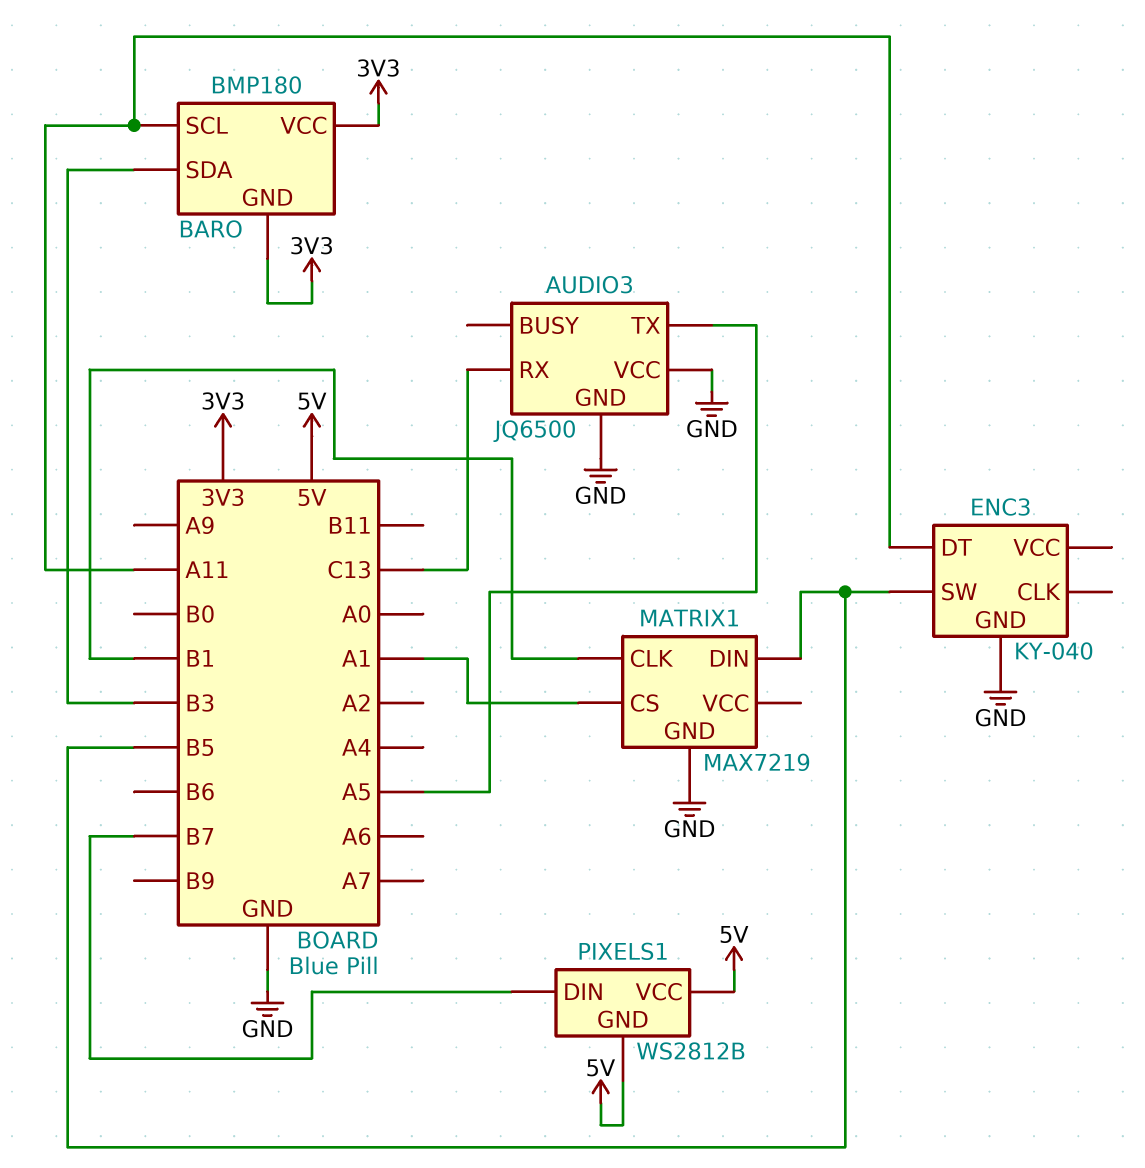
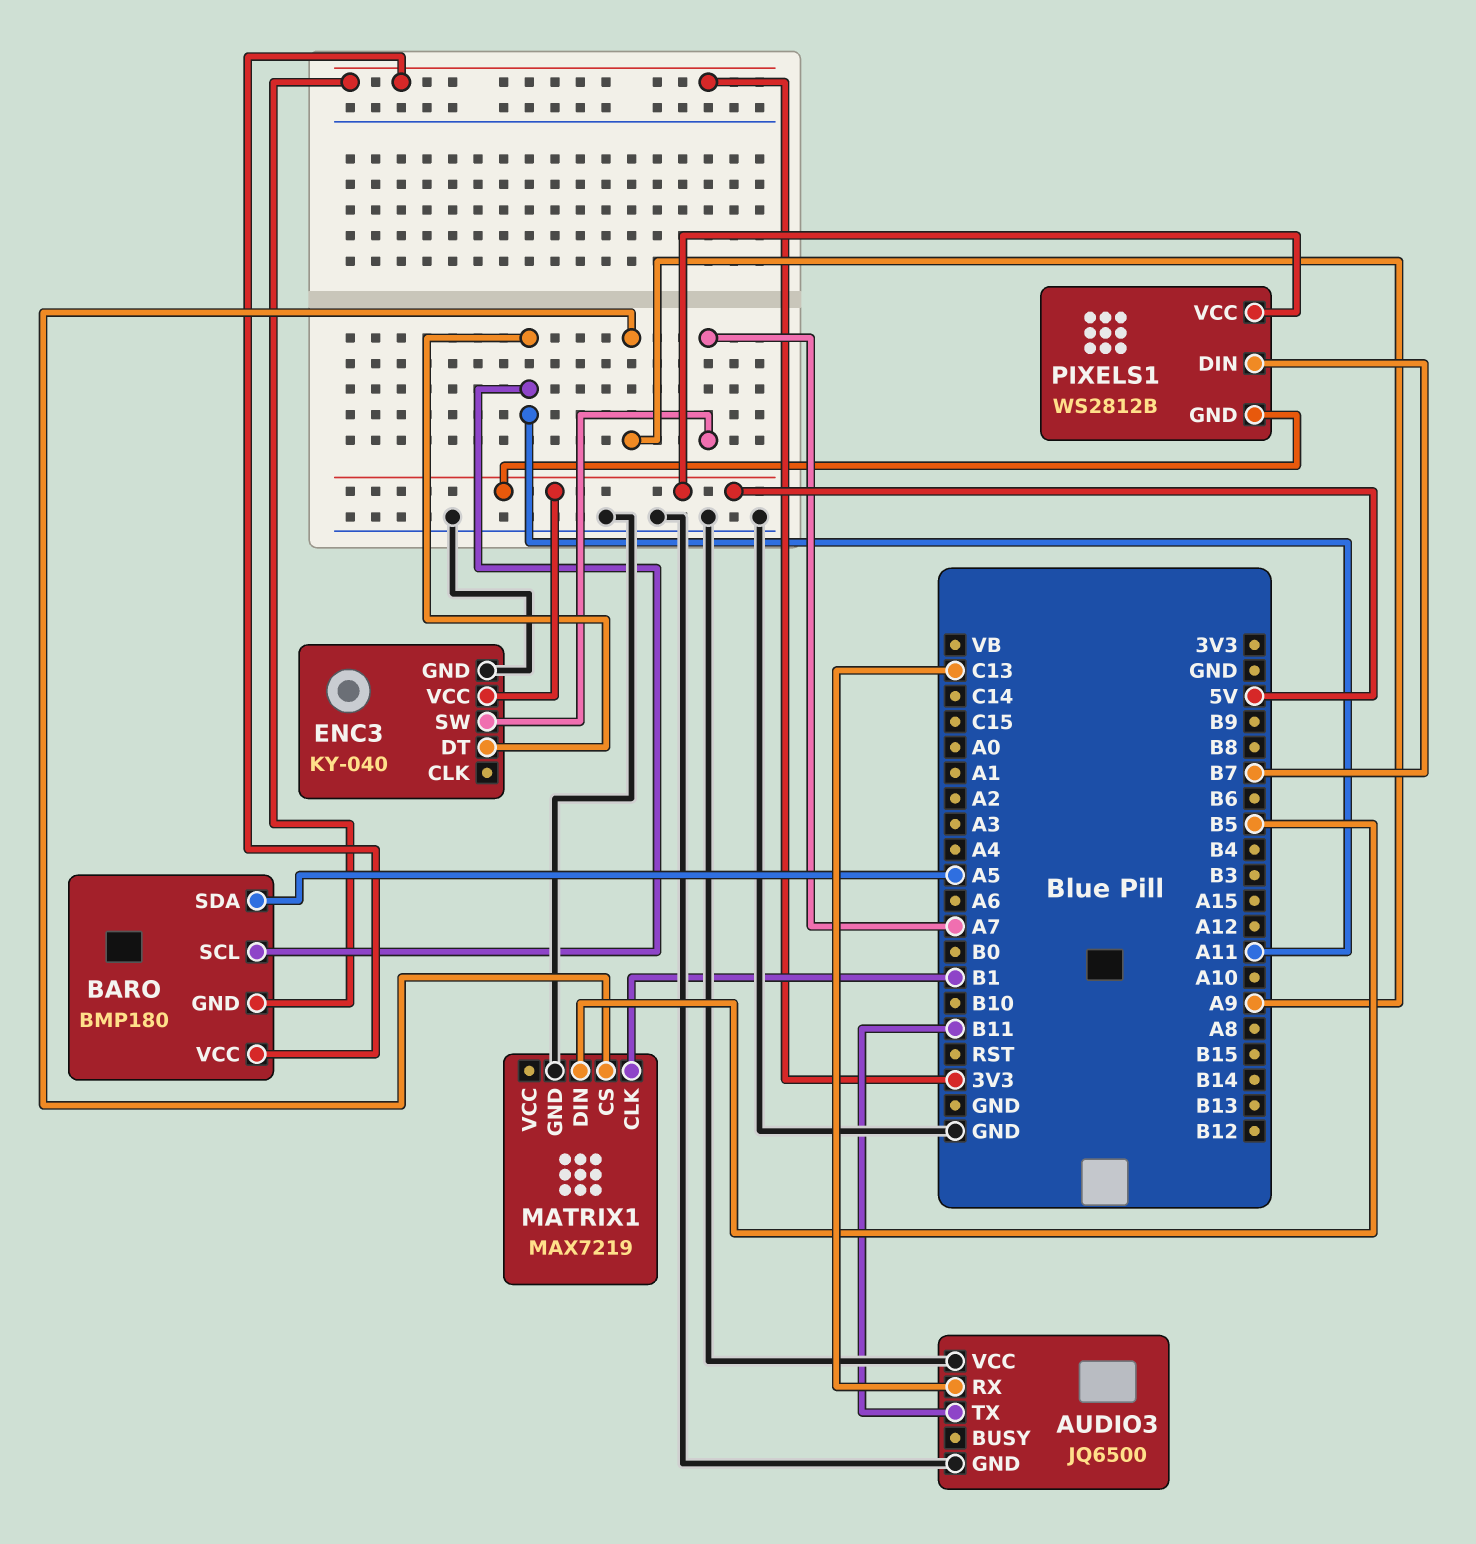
AUDIO3 pin TX: A5 -> B11
BARO pin SDA: B3 -> A5
ENC3 pin SW: B5 -> A7
ENC3 pin VCC: none -> 5V
MATRIX1 pin CS: A1 -> A9

